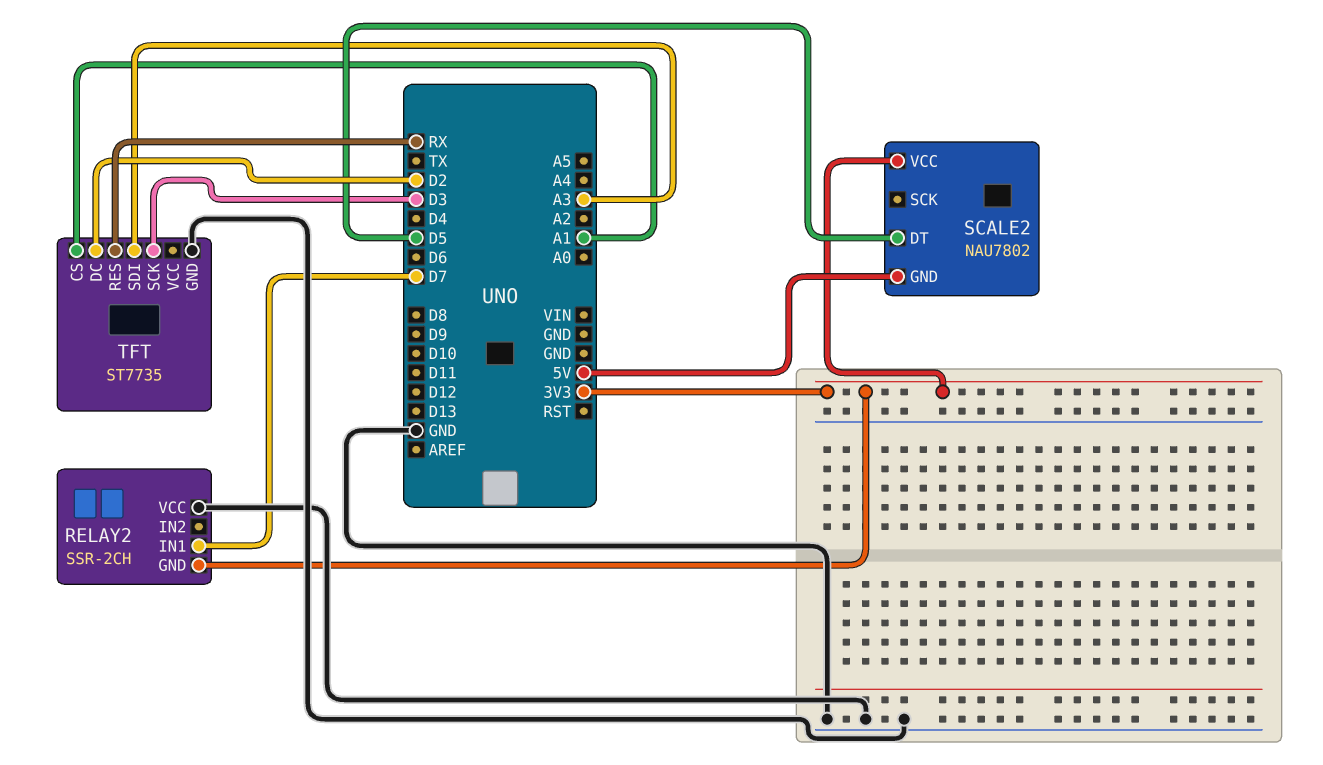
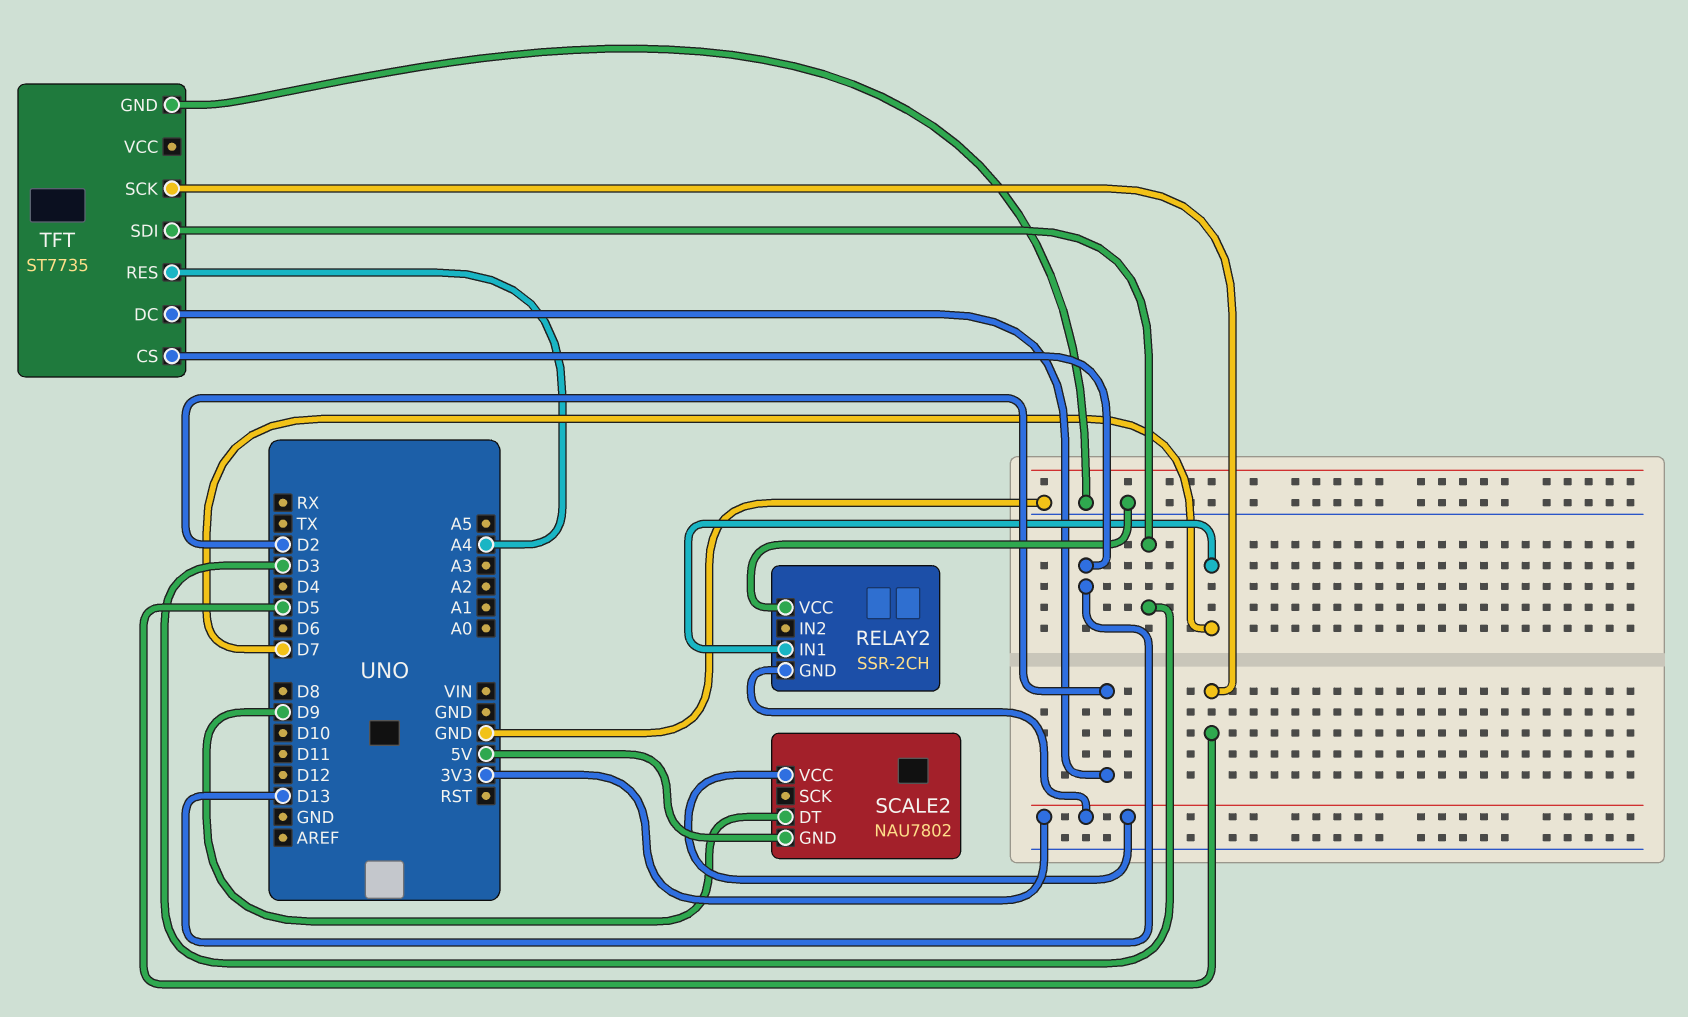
SCALE2 pin DT: D5 -> D9
TFT pin CS: A1 -> D13
TFT pin RES: RX -> A4
TFT pin SCK: D3 -> D5
TFT pin SDI: A3 -> D3

